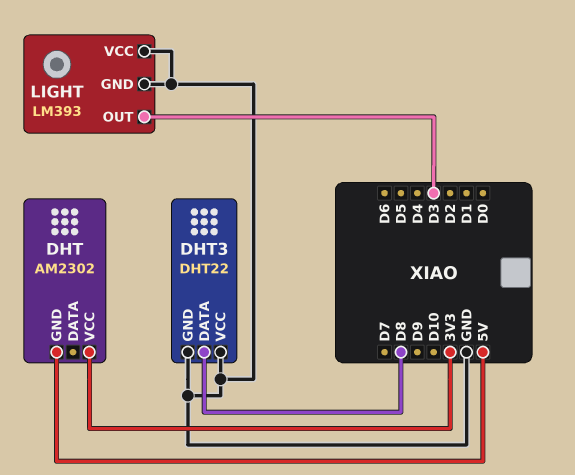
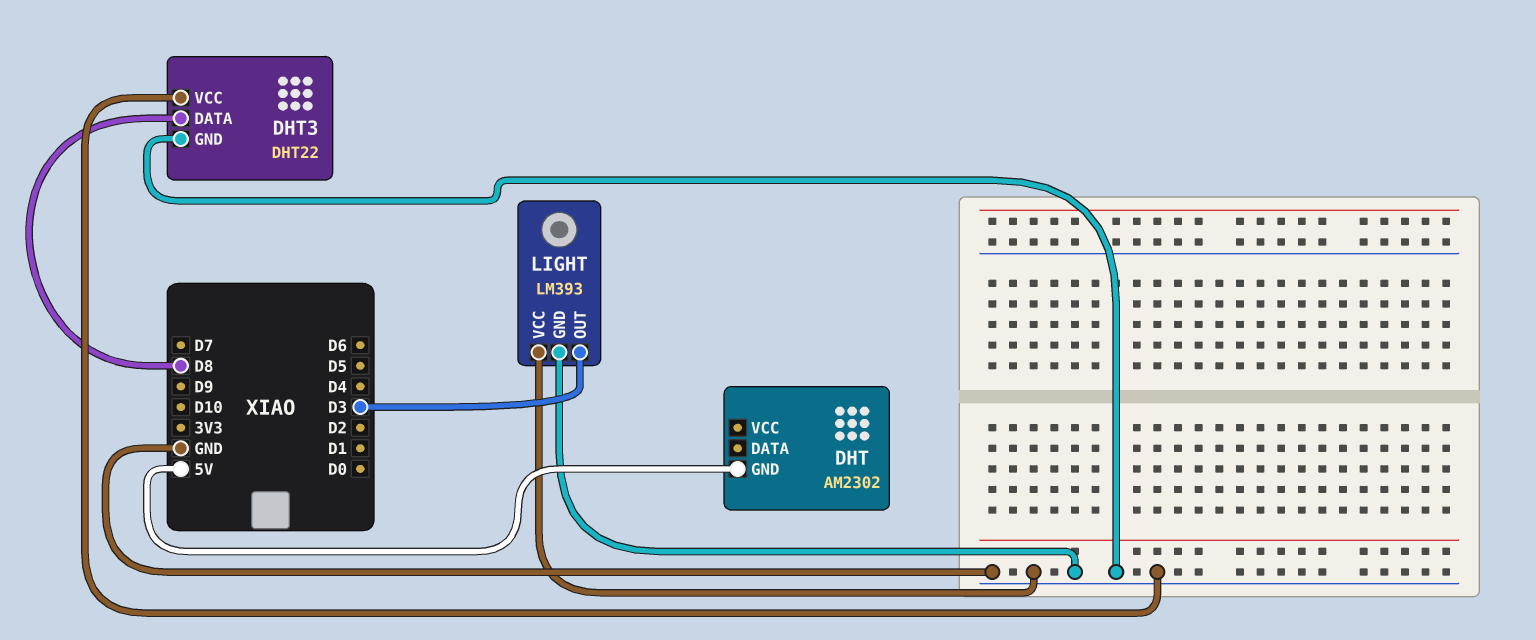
DHT pin VCC: 3V3 -> none

